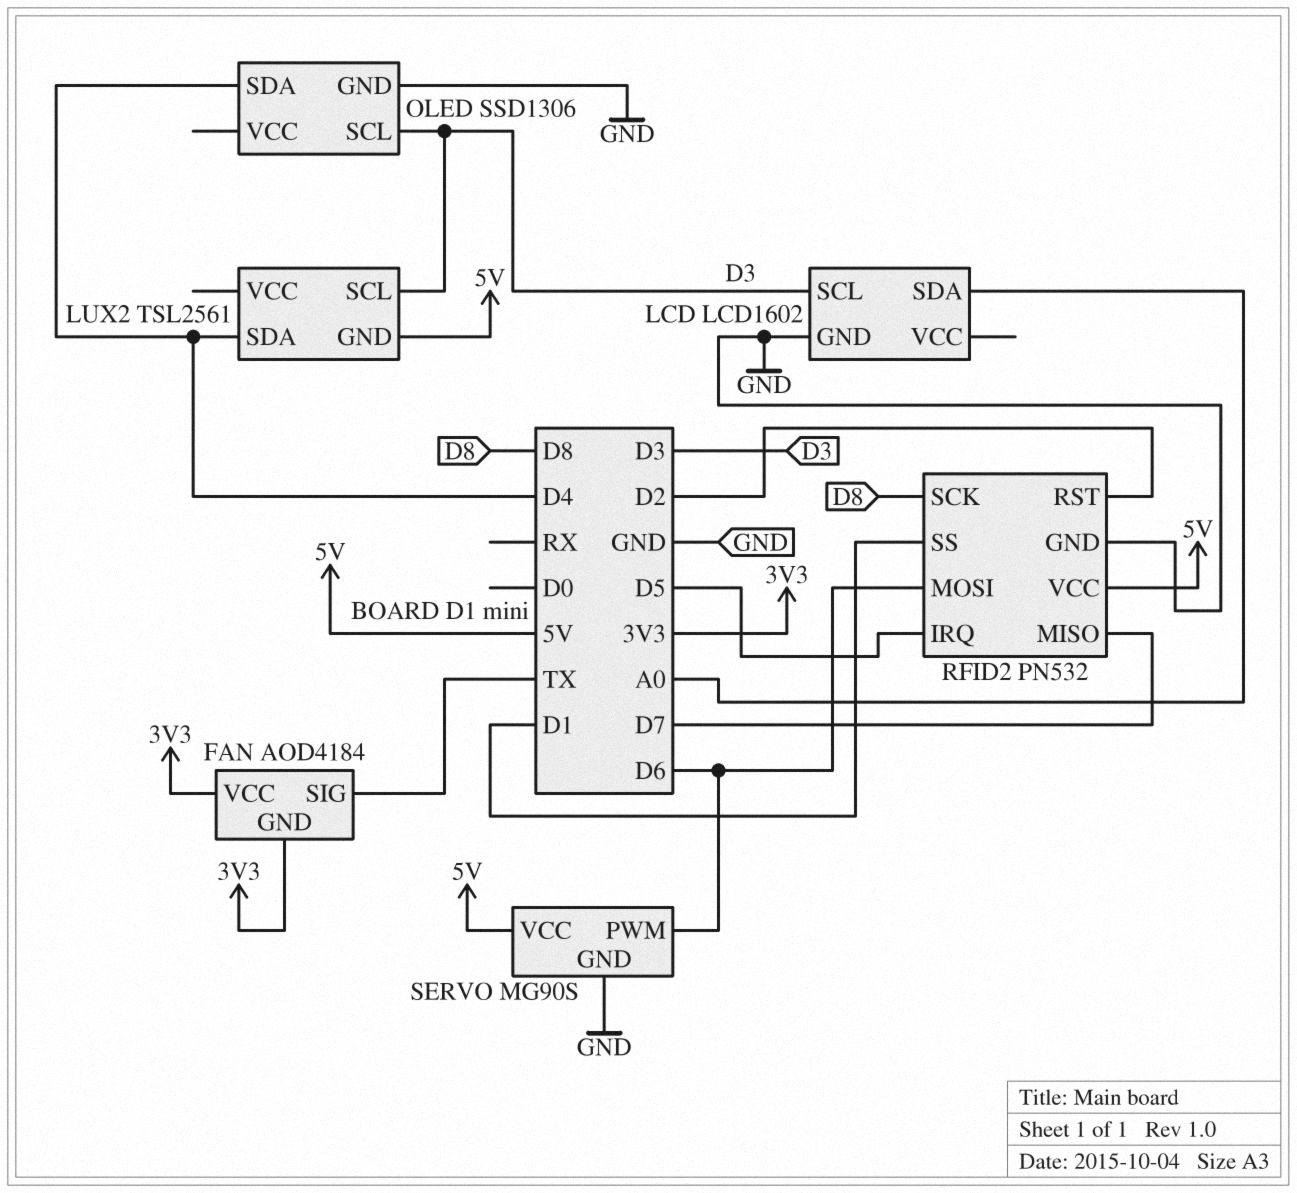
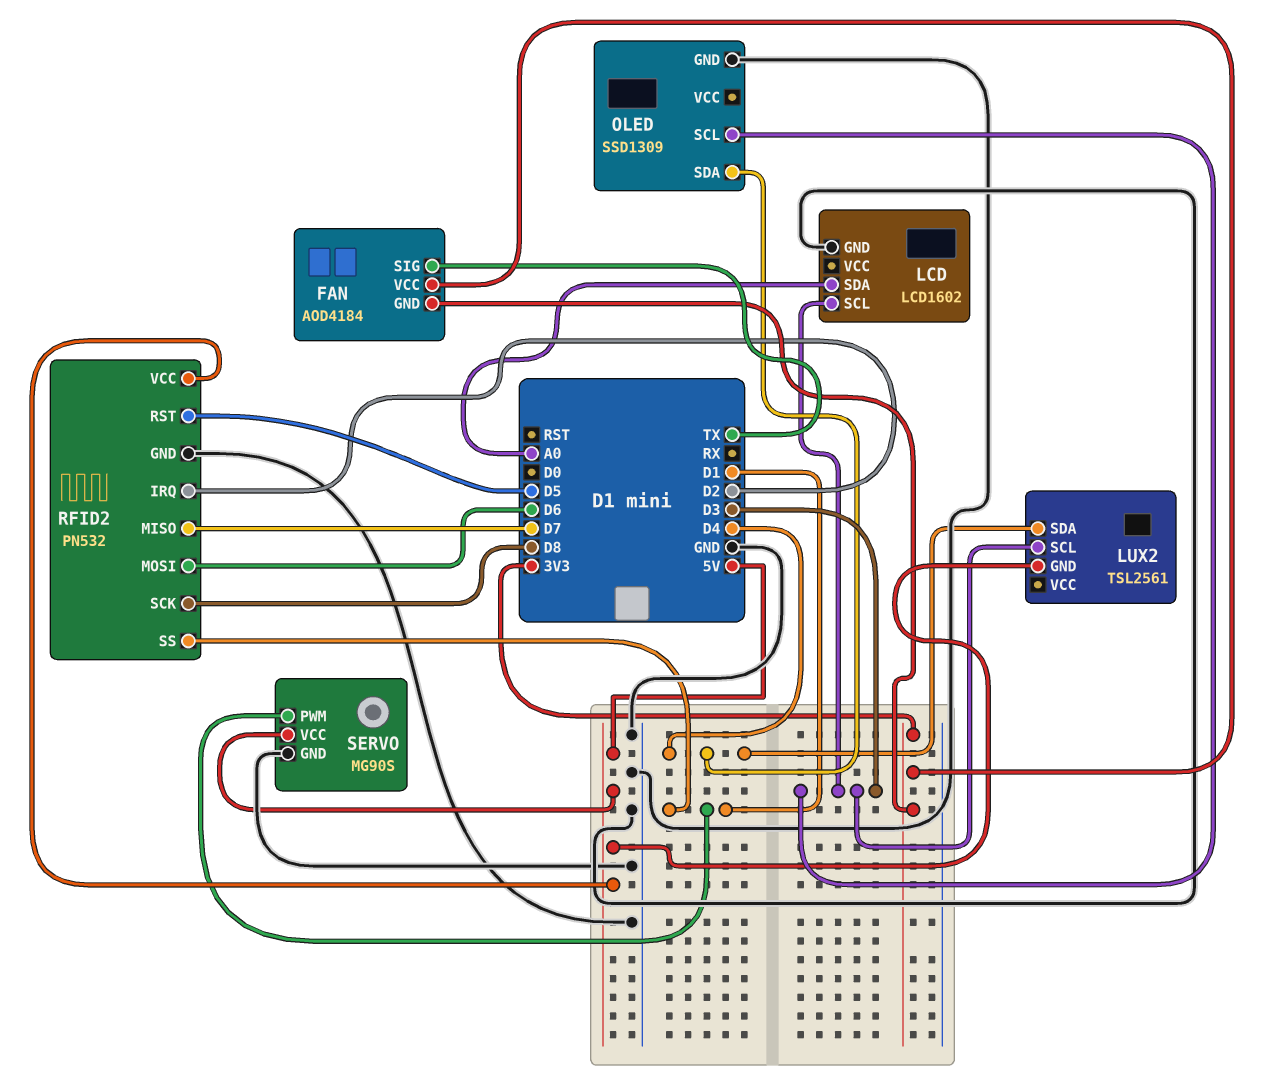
OLED: SSD1306 -> SSD1309
RFID2 pin IRQ: D5 -> D2
RFID2 pin RST: D2 -> D5
SERVO pin PWM: D6 -> D1

